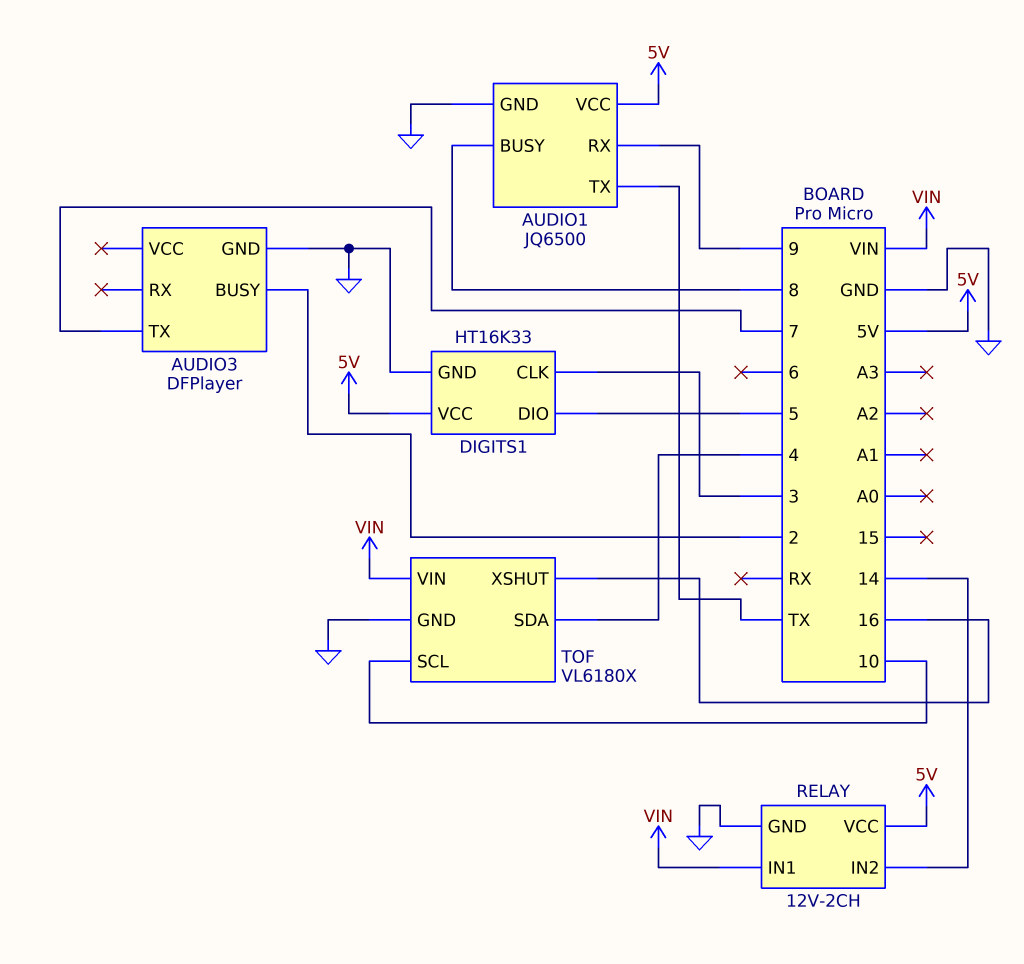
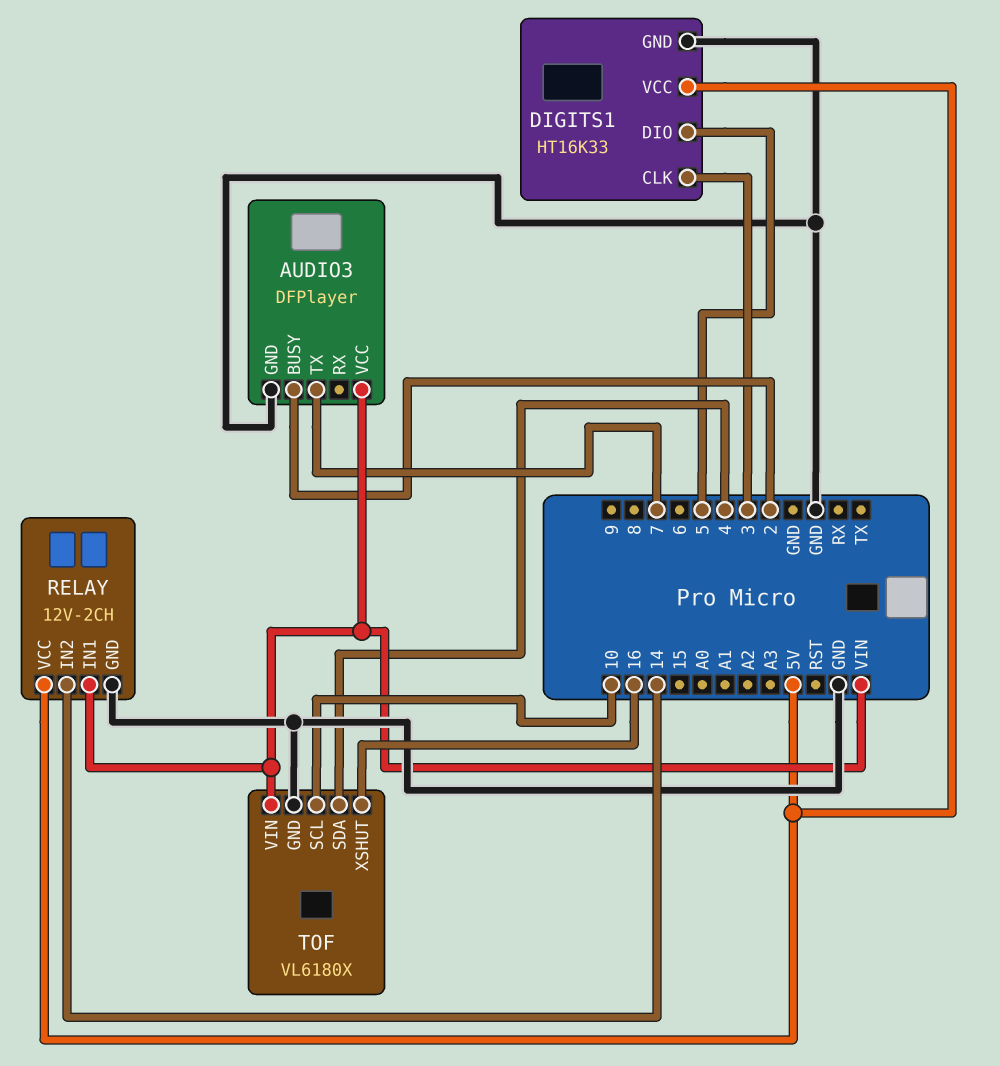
AUDIO1: JQ6500 -> none
AUDIO1 pin BUSY: 8 -> none
AUDIO1 pin GND: GND -> none
AUDIO1 pin RX: 9 -> none
AUDIO1 pin TX: TX -> none
AUDIO1 pin VCC: 5V -> none
AUDIO3 pin VCC: none -> VIN

